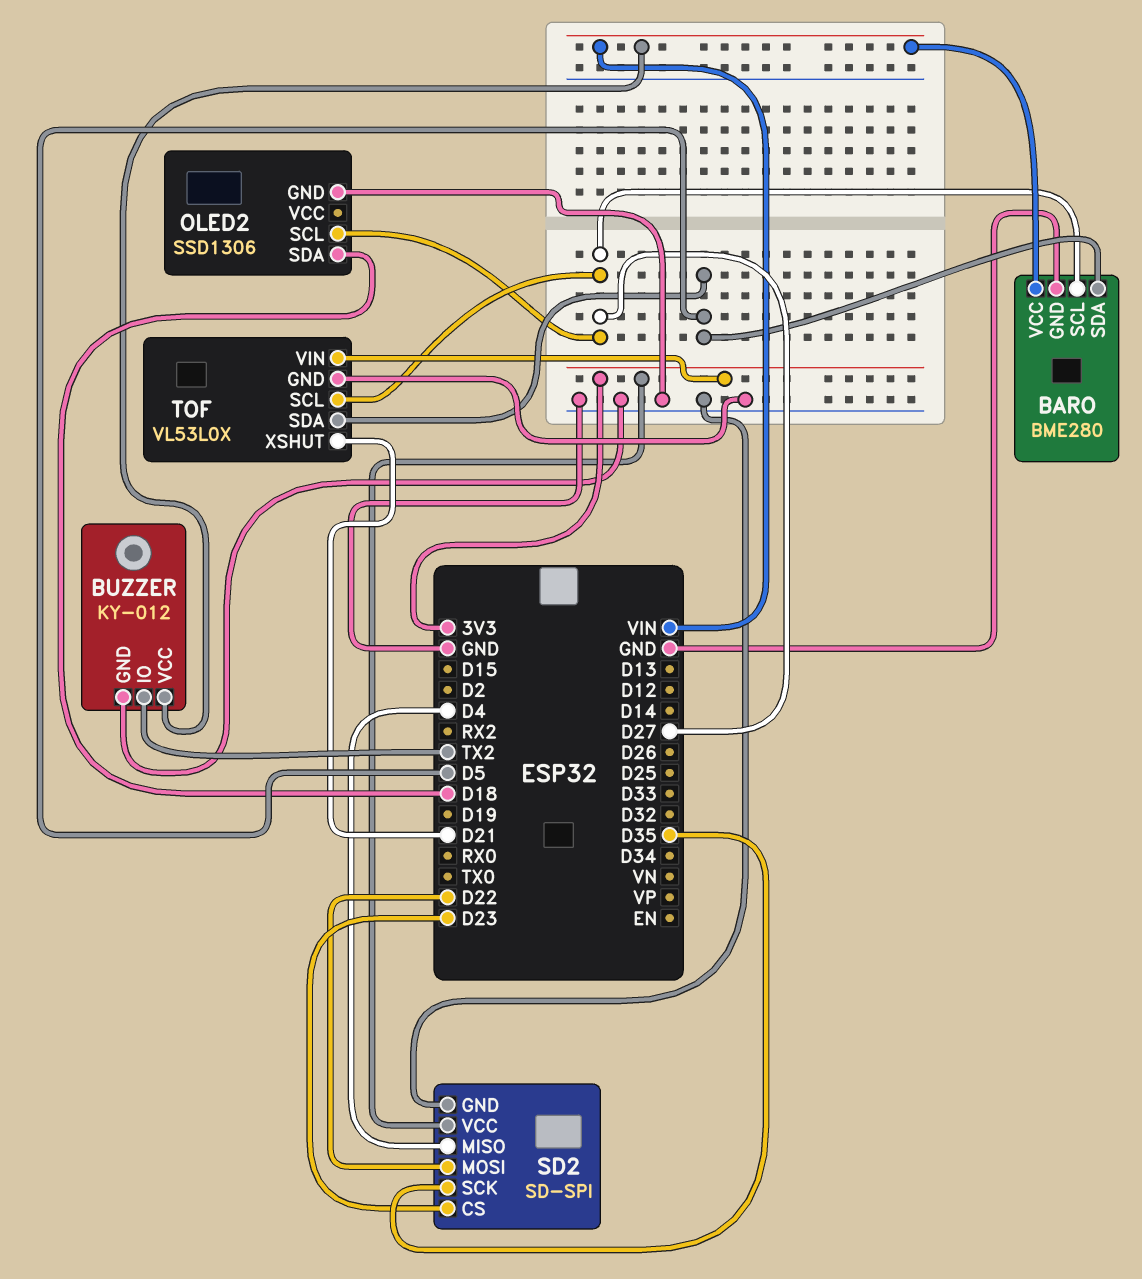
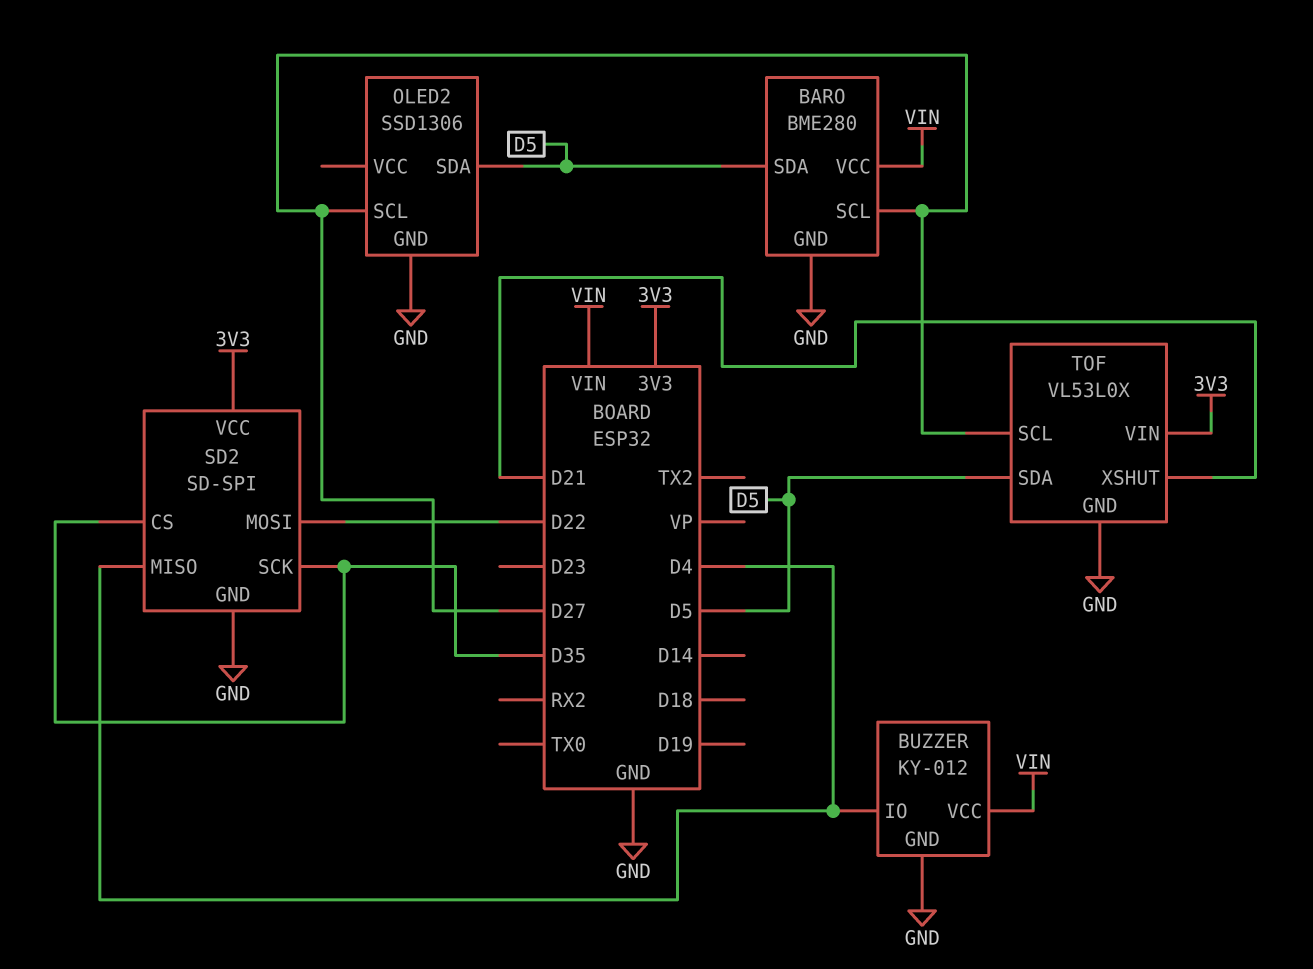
BUZZER pin IO: TX2 -> D4
OLED2 pin SDA: D18 -> D5
SD2 pin CS: D23 -> D35

